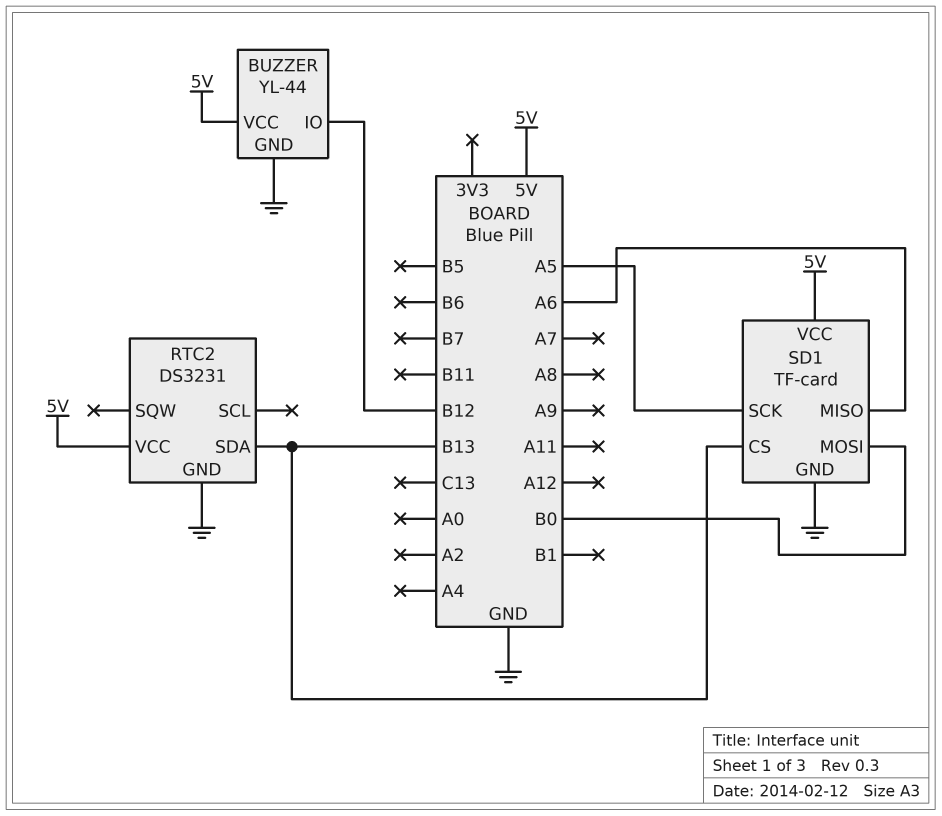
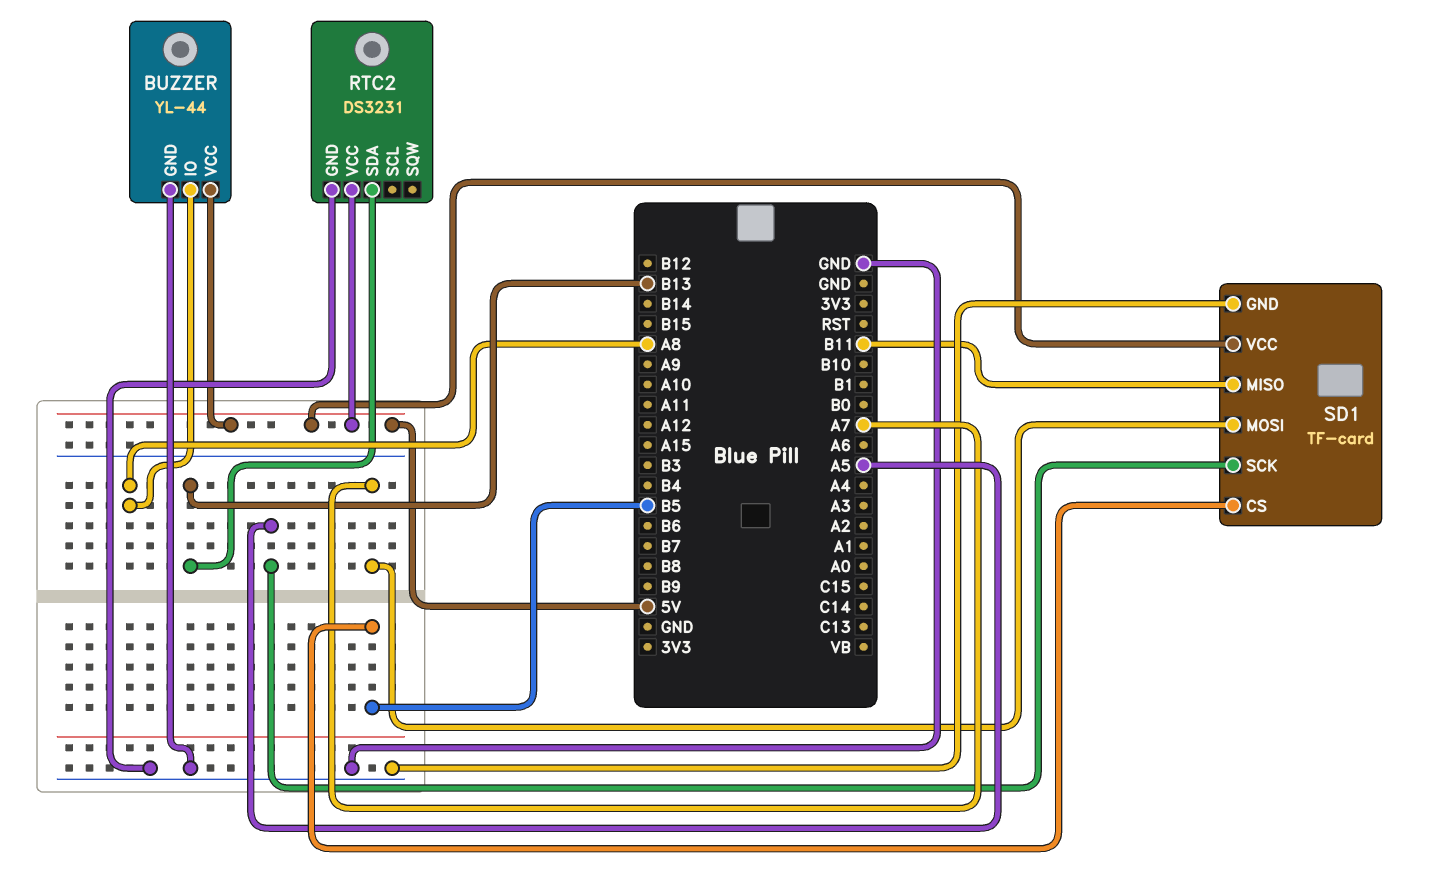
BUZZER pin IO: B12 -> A8
SD1 pin CS: B13 -> B5
SD1 pin MISO: A6 -> B11
SD1 pin MOSI: B0 -> A7

